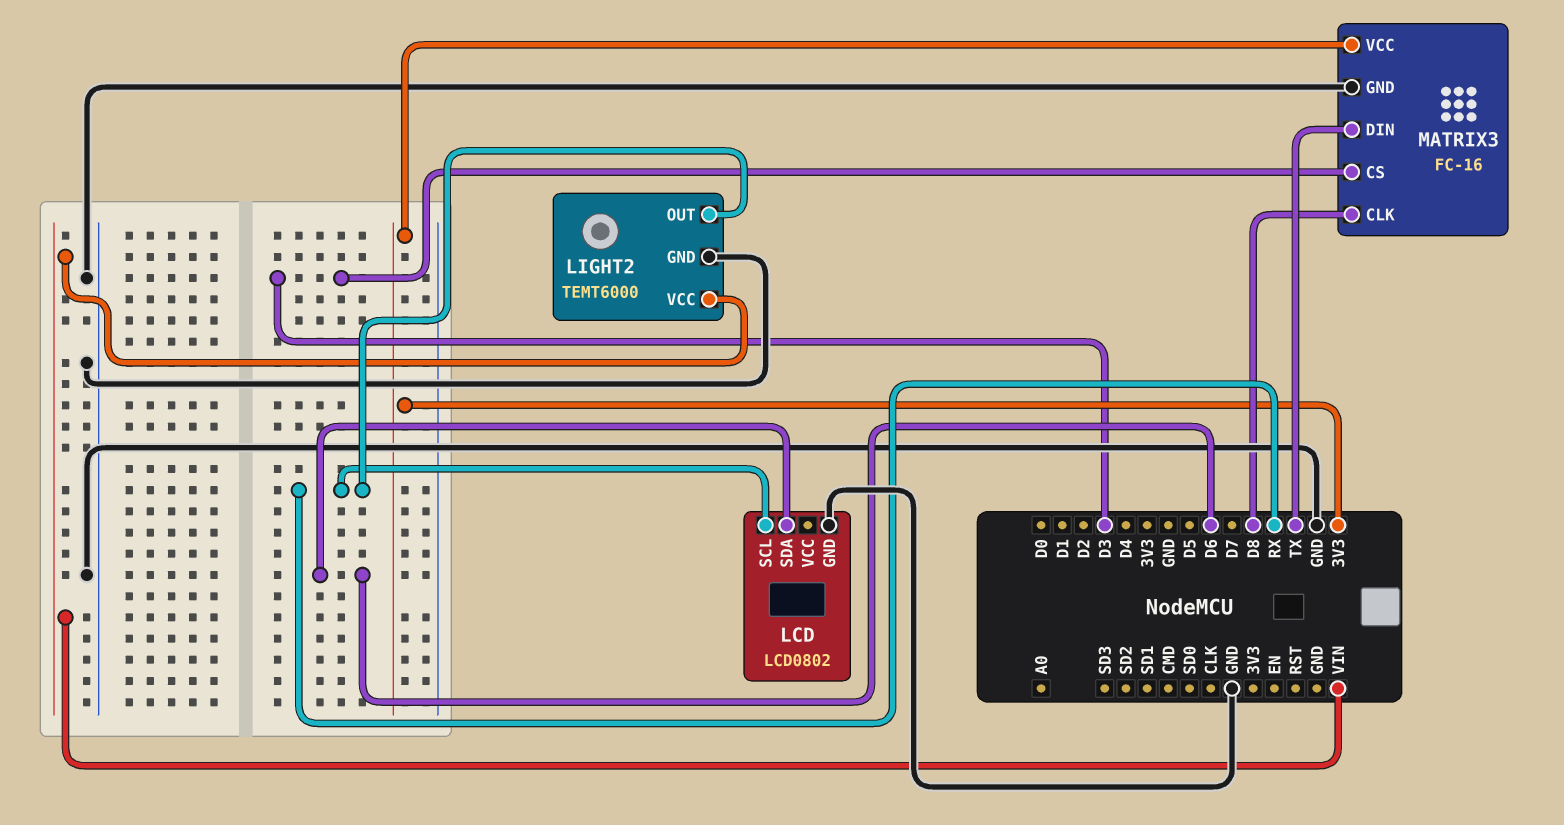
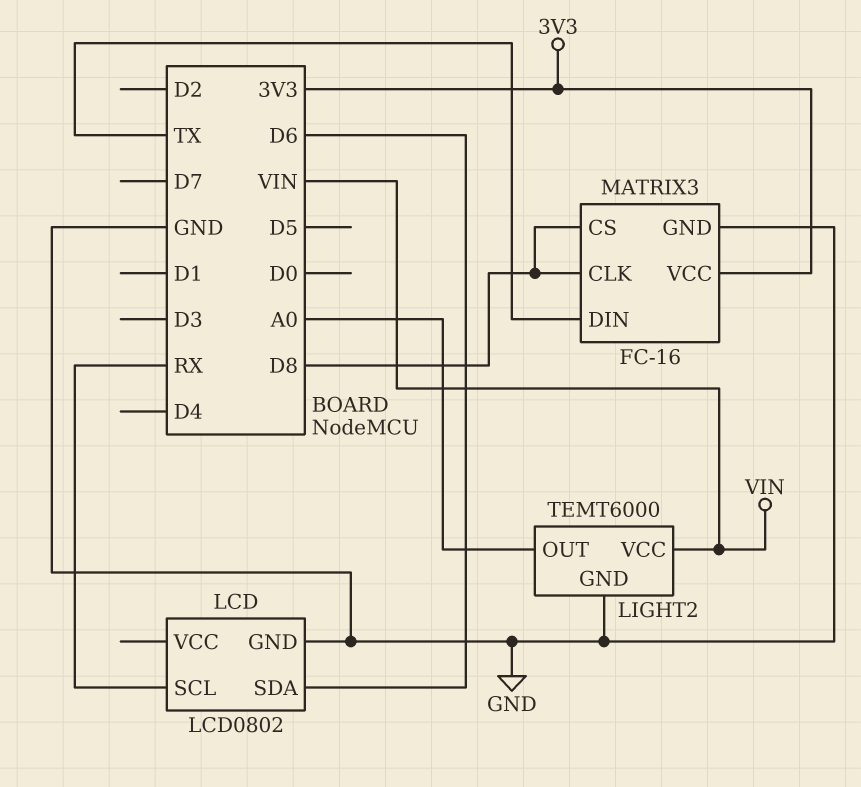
LIGHT2 pin OUT: RX -> A0
MATRIX3 pin CS: D3 -> D8

